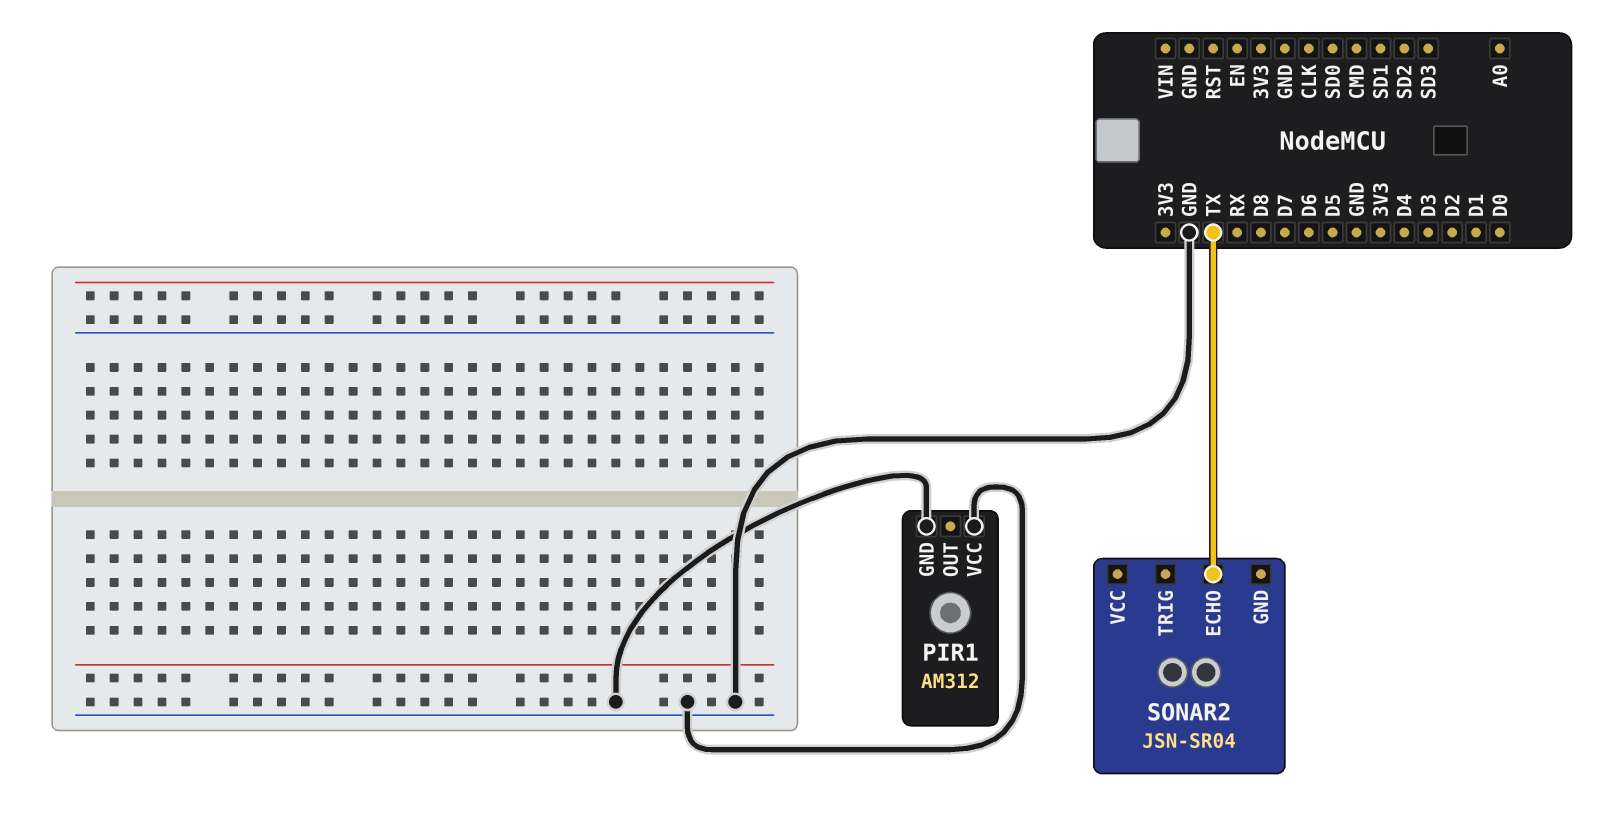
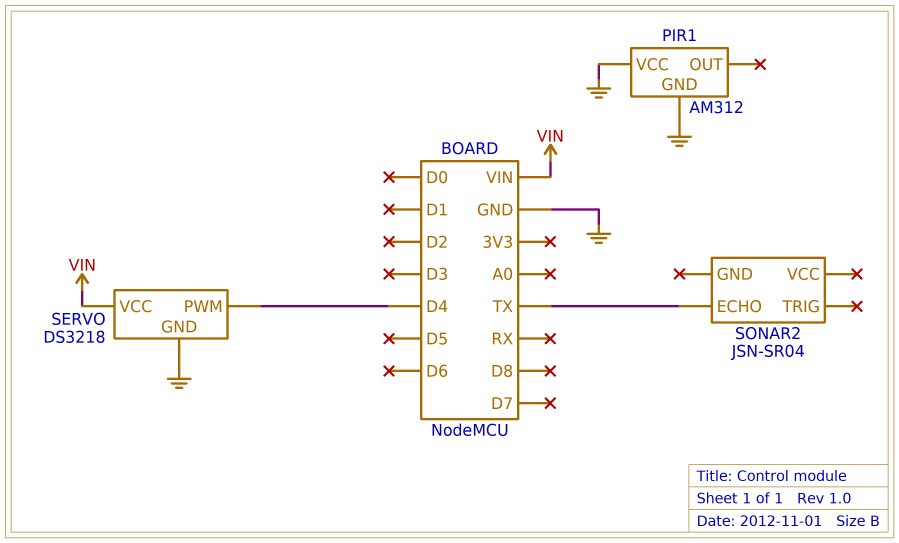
SERVO: none -> DS3218
SERVO pin GND: none -> GND
SERVO pin PWM: none -> D4
SERVO pin VCC: none -> VIN

